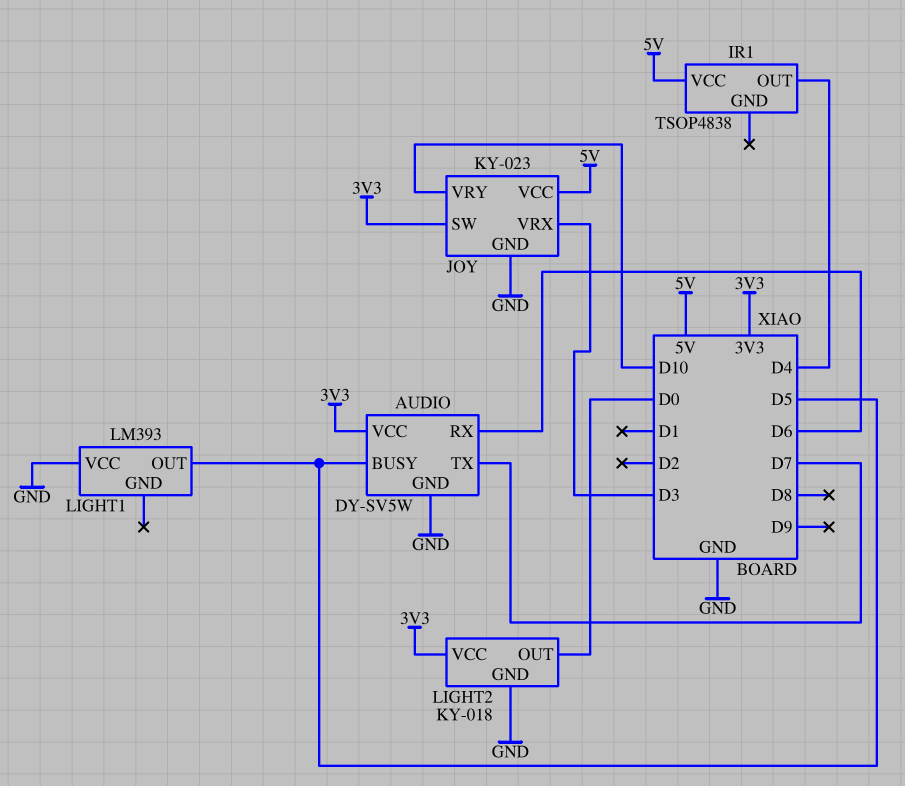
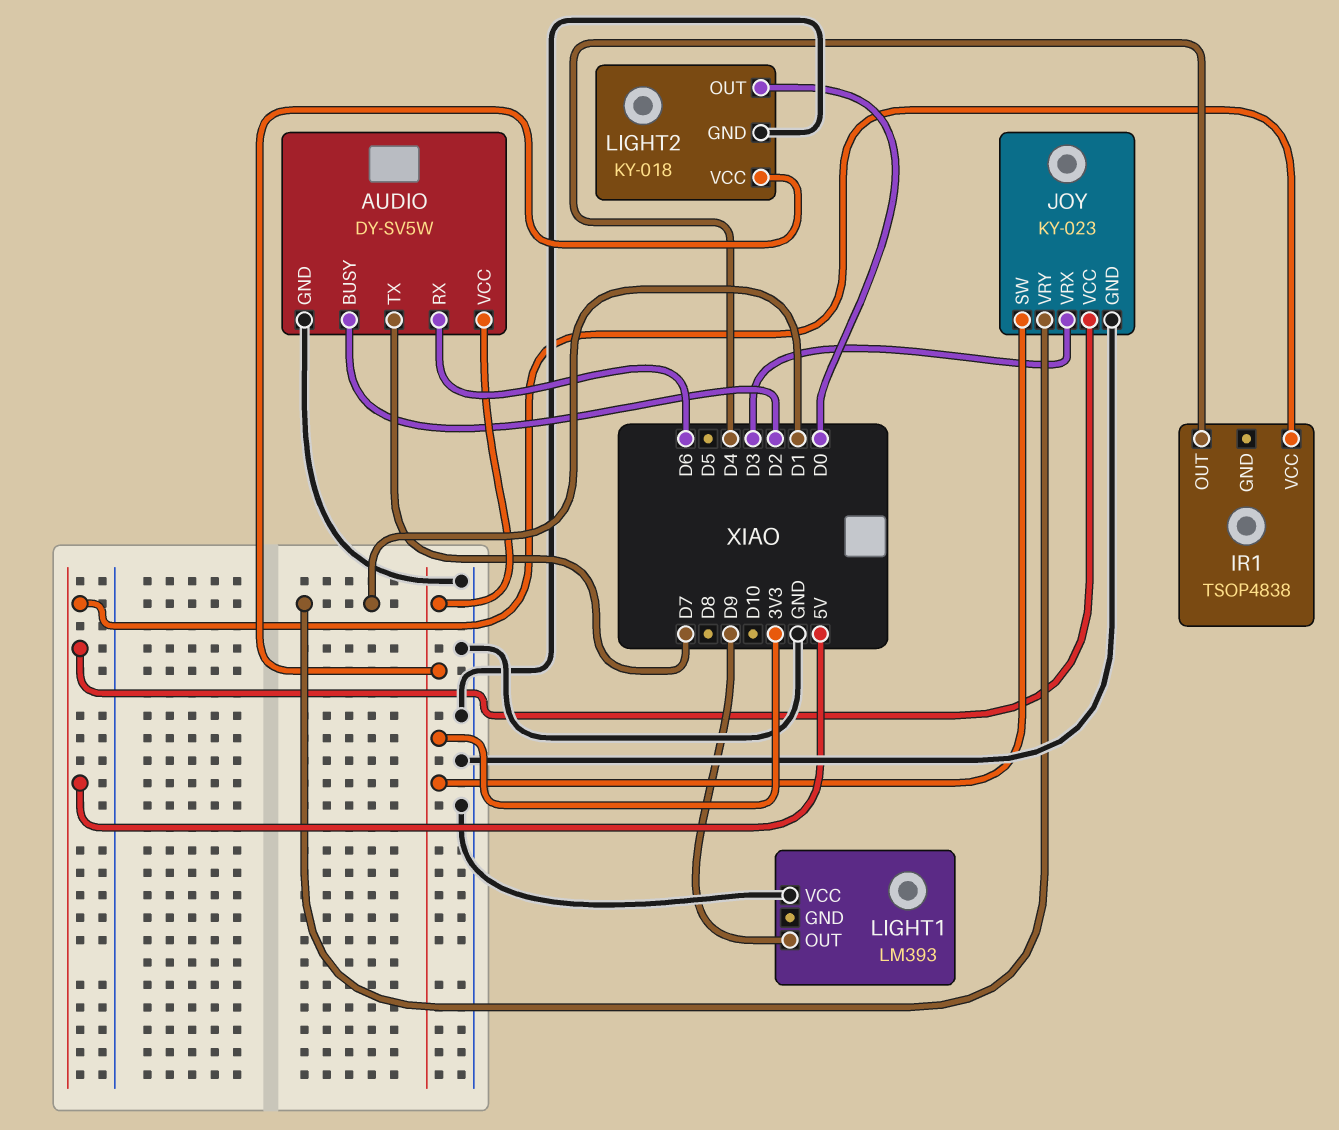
AUDIO pin BUSY: D5 -> D2
JOY pin VRY: D10 -> D1
LIGHT1 pin OUT: D5 -> D9

